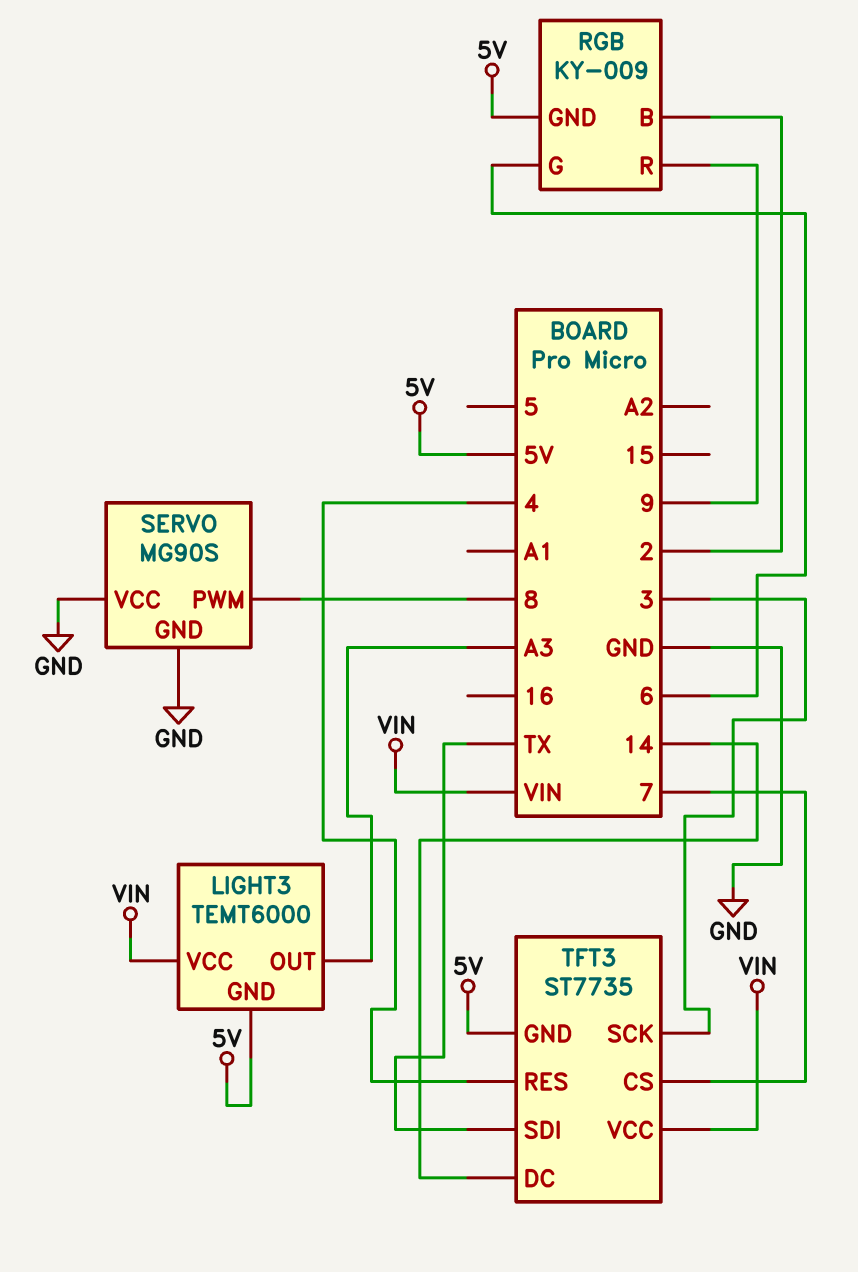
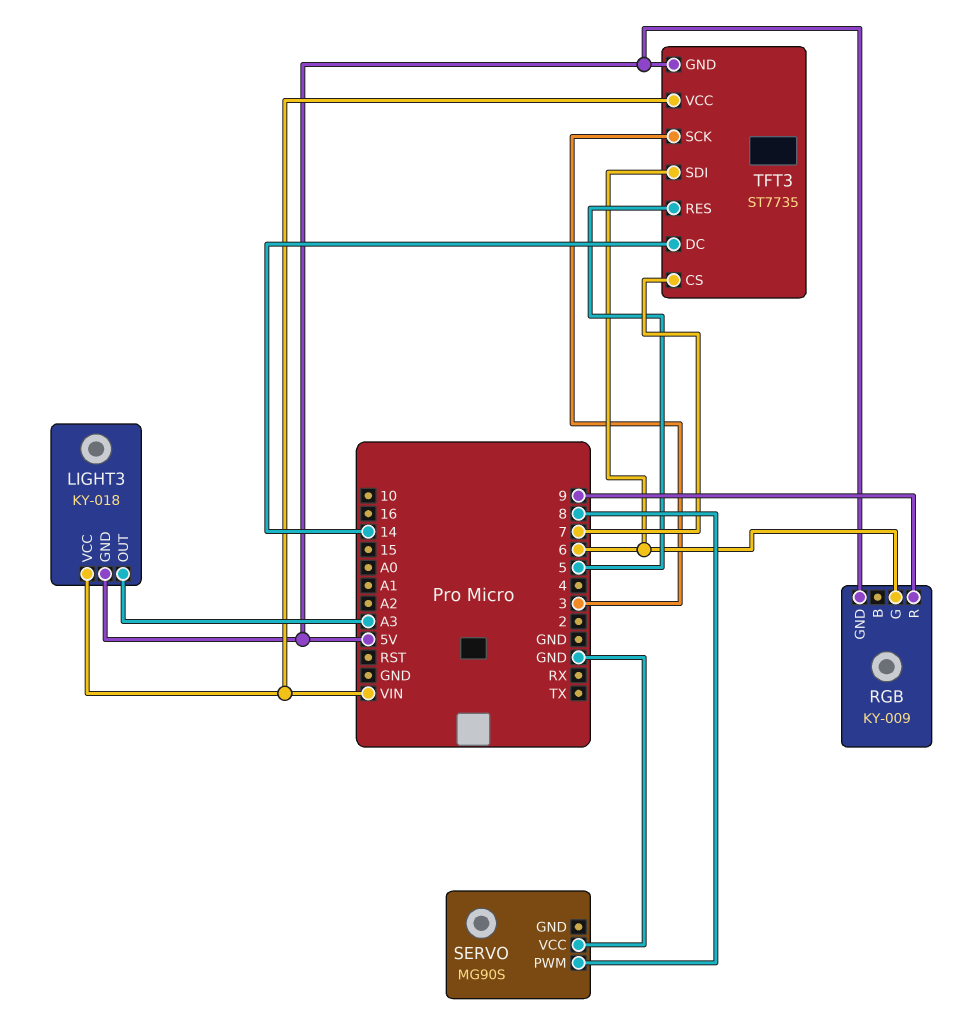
LIGHT3: TEMT6000 -> KY-018
RGB pin B: 2 -> none
SERVO pin GND: GND -> none
TFT3 pin RES: 4 -> 5
TFT3 pin SDI: TX -> 6

